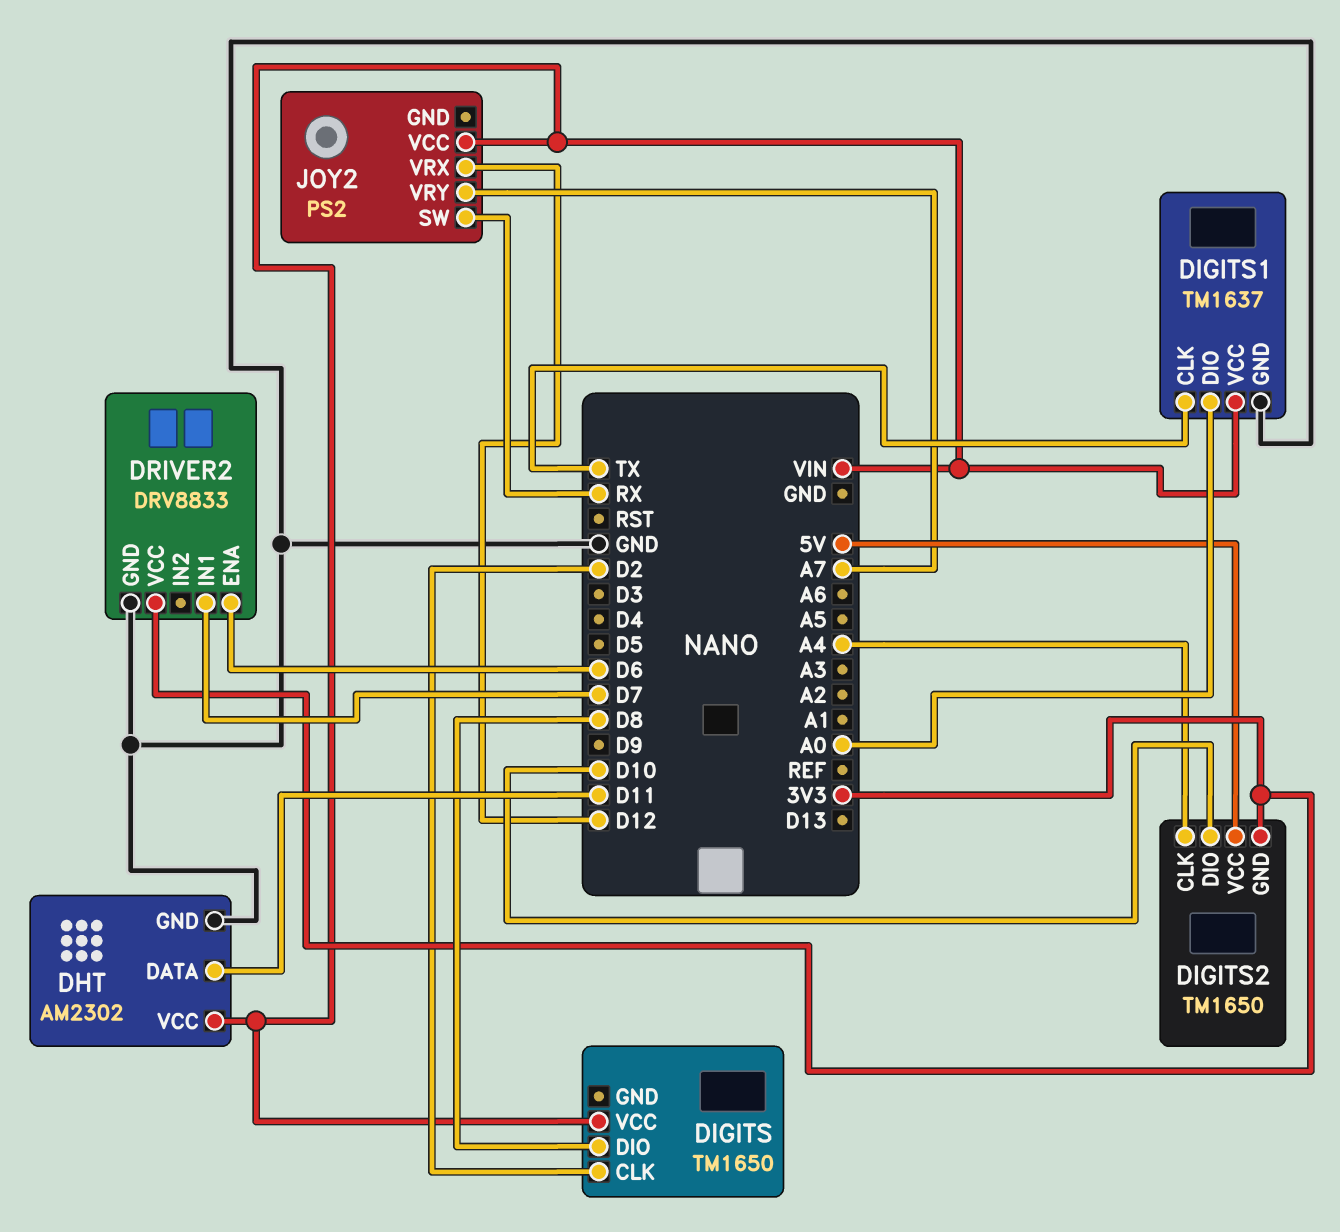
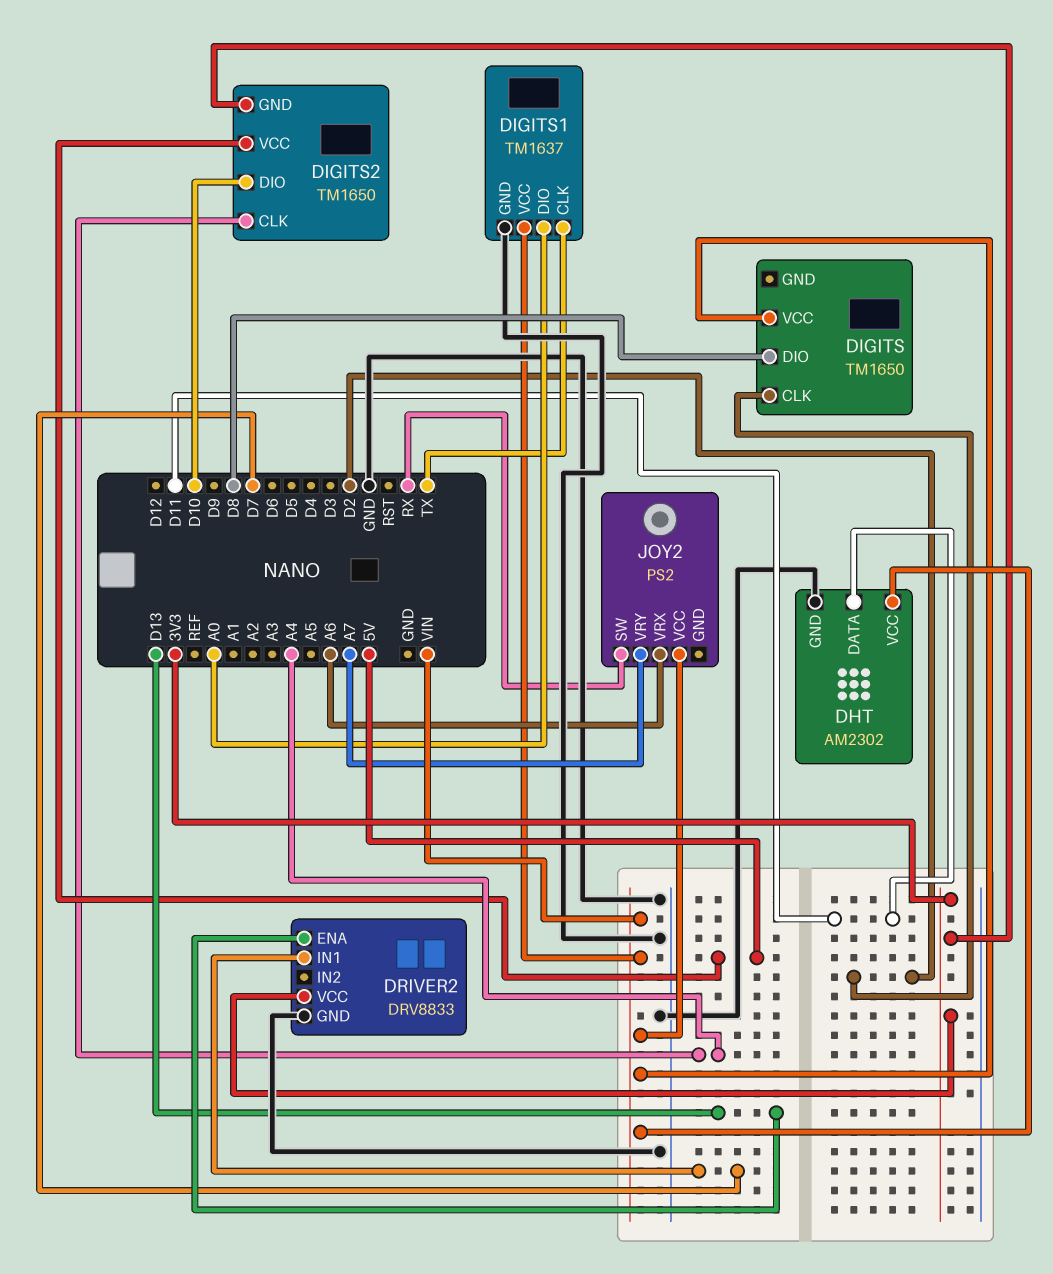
DRIVER2 pin ENA: D6 -> D13
JOY2 pin VRX: D12 -> A6

